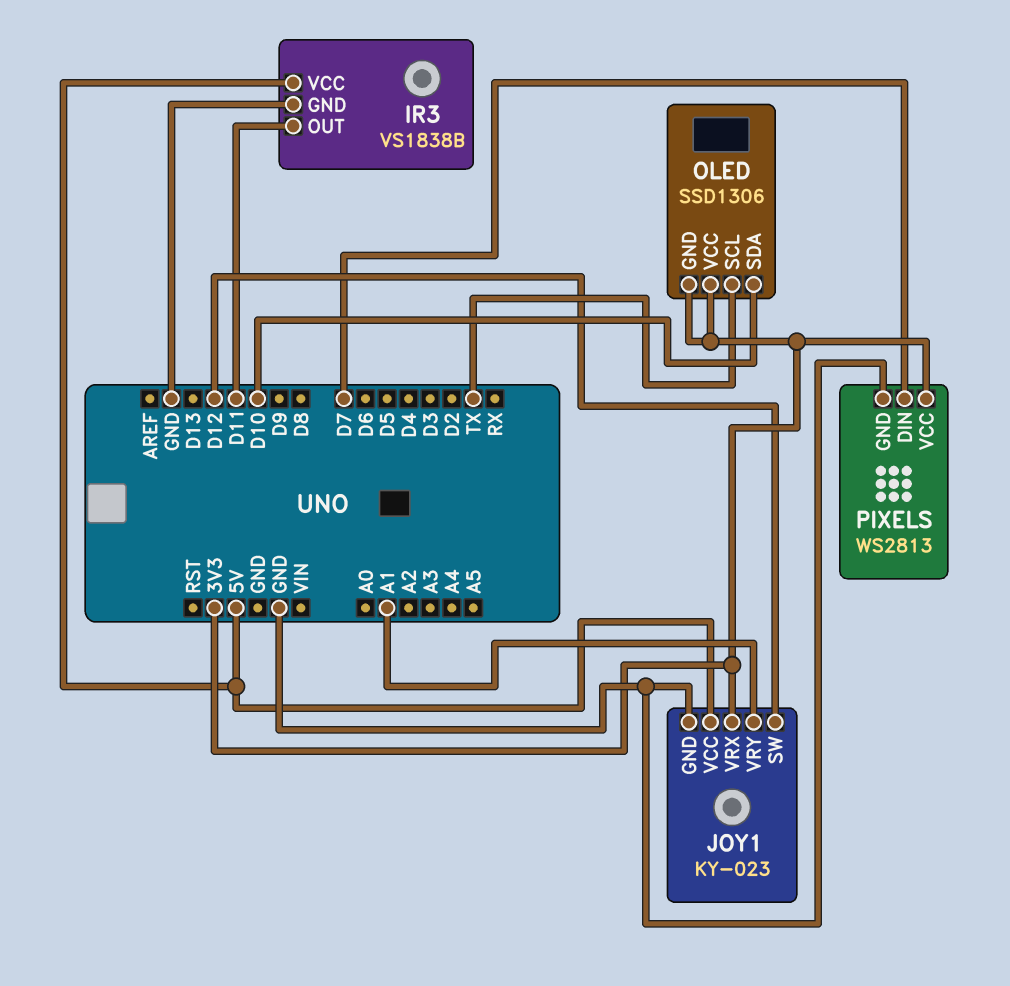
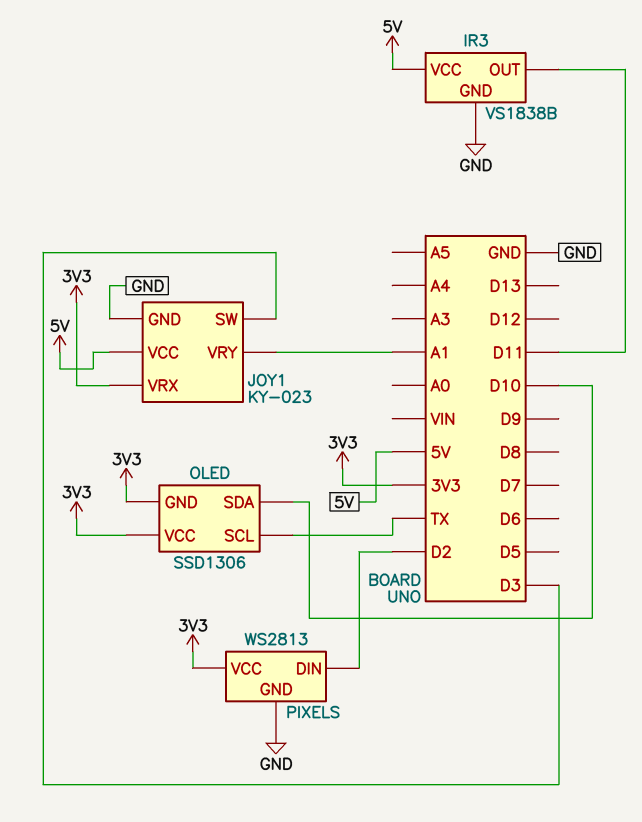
JOY1 pin SW: D12 -> D3
PIXELS pin DIN: D7 -> D2

